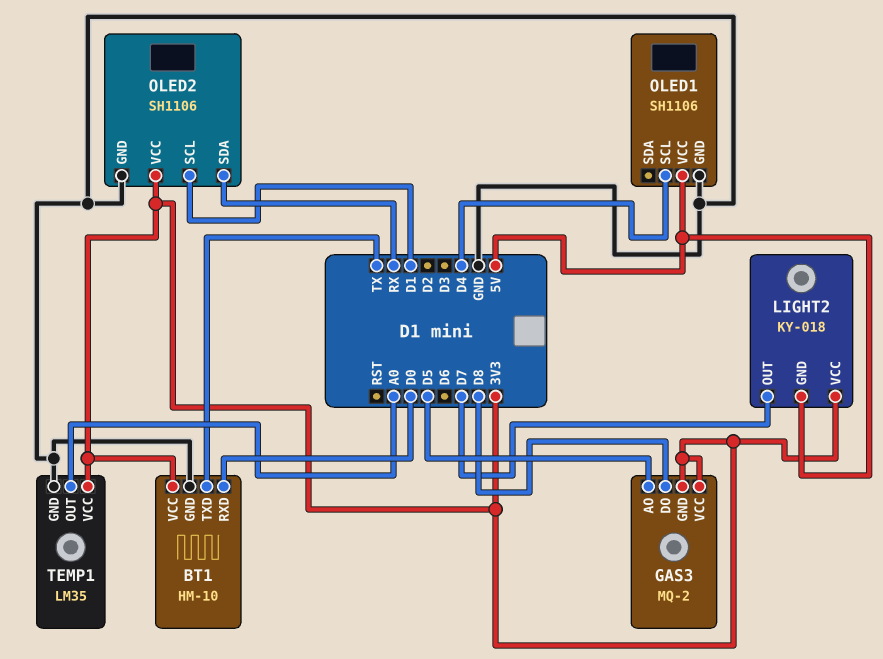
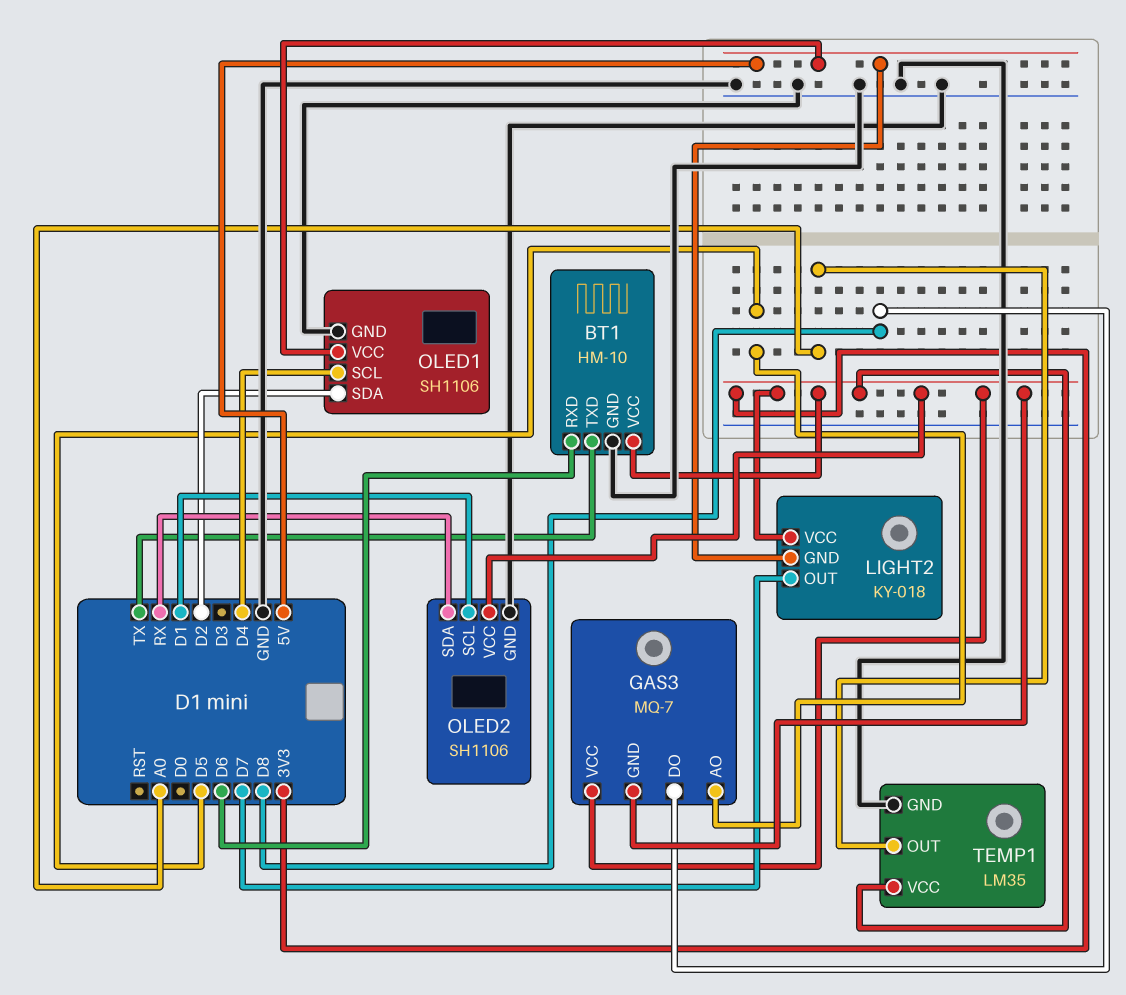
BT1 pin RXD: D0 -> D6
GAS3: MQ-2 -> MQ-7
OLED1 pin SDA: none -> D2

